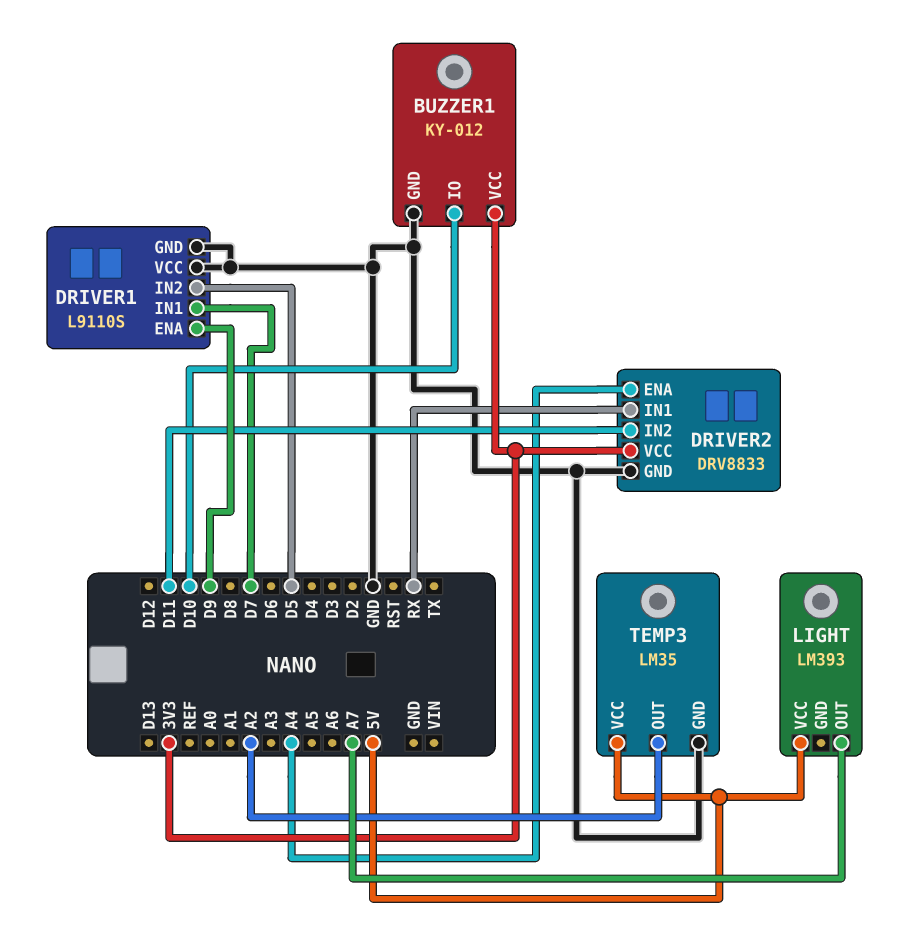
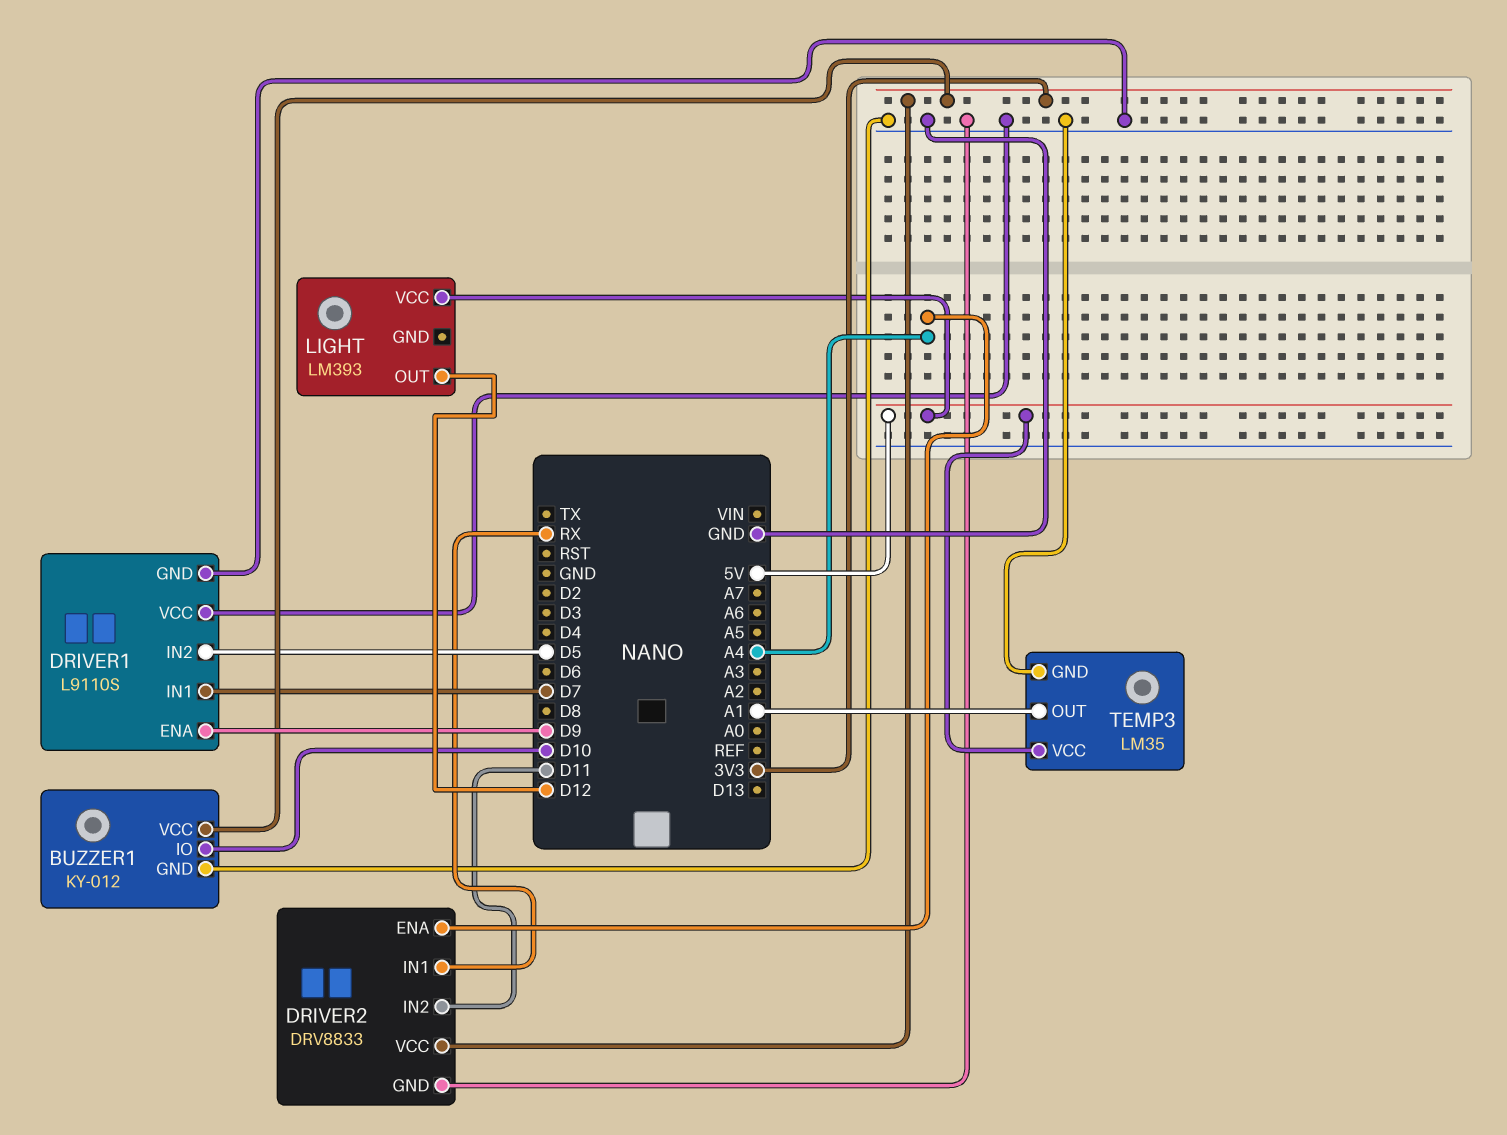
LIGHT pin OUT: A7 -> D12
TEMP3 pin OUT: A2 -> A1

